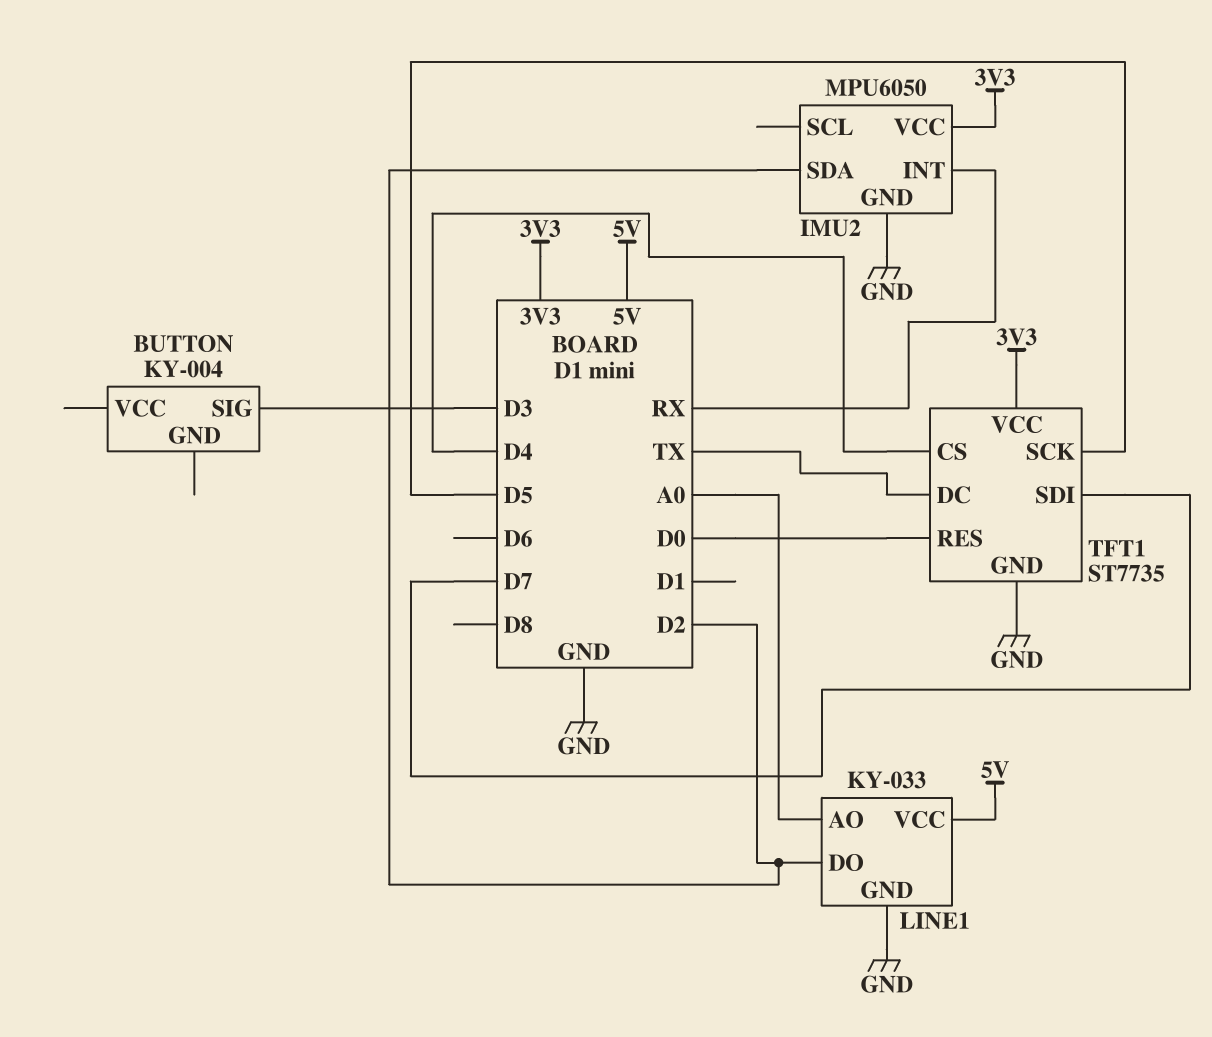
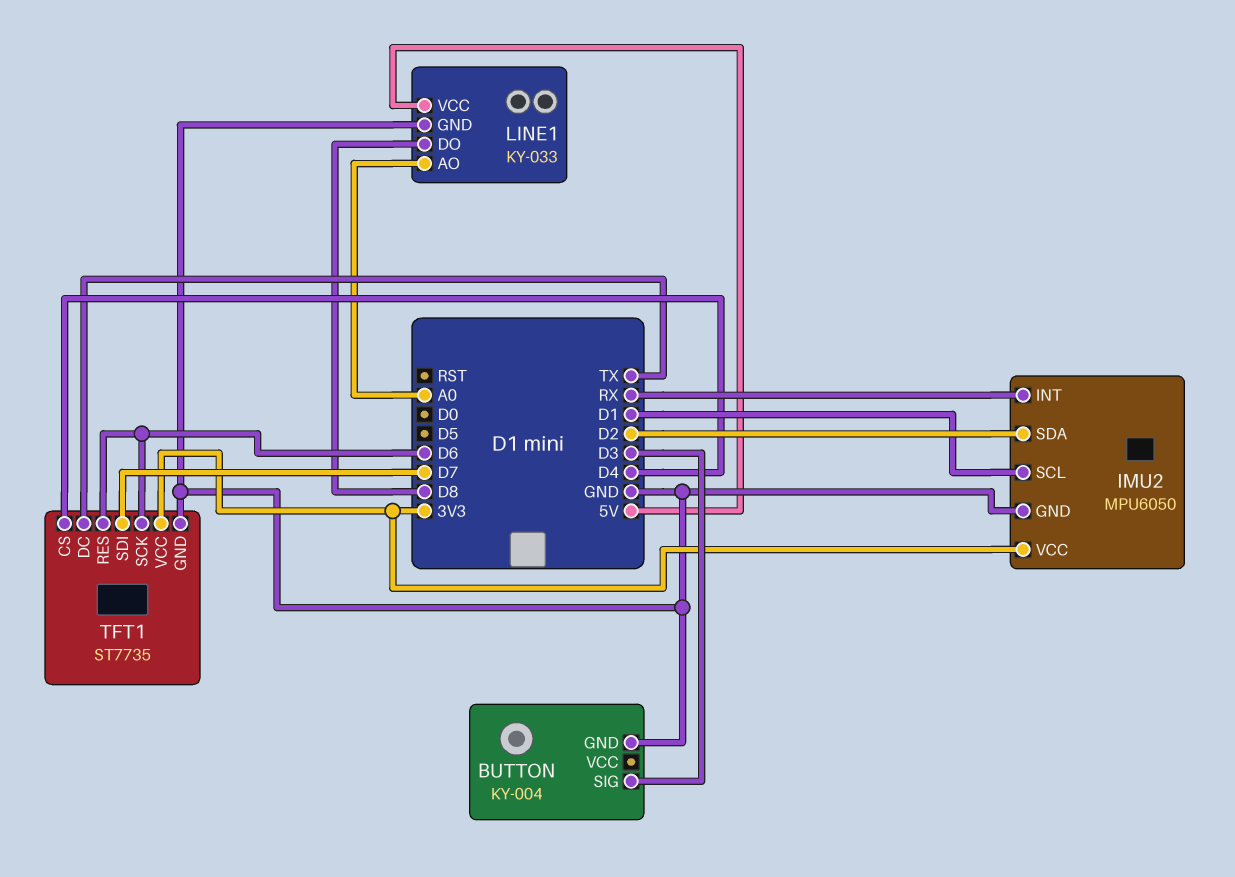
BUTTON pin GND: none -> GND
IMU2 pin SCL: none -> D1
LINE1 pin DO: D2 -> D8
TFT1 pin RES: D0 -> D6
TFT1 pin SCK: D5 -> D6

